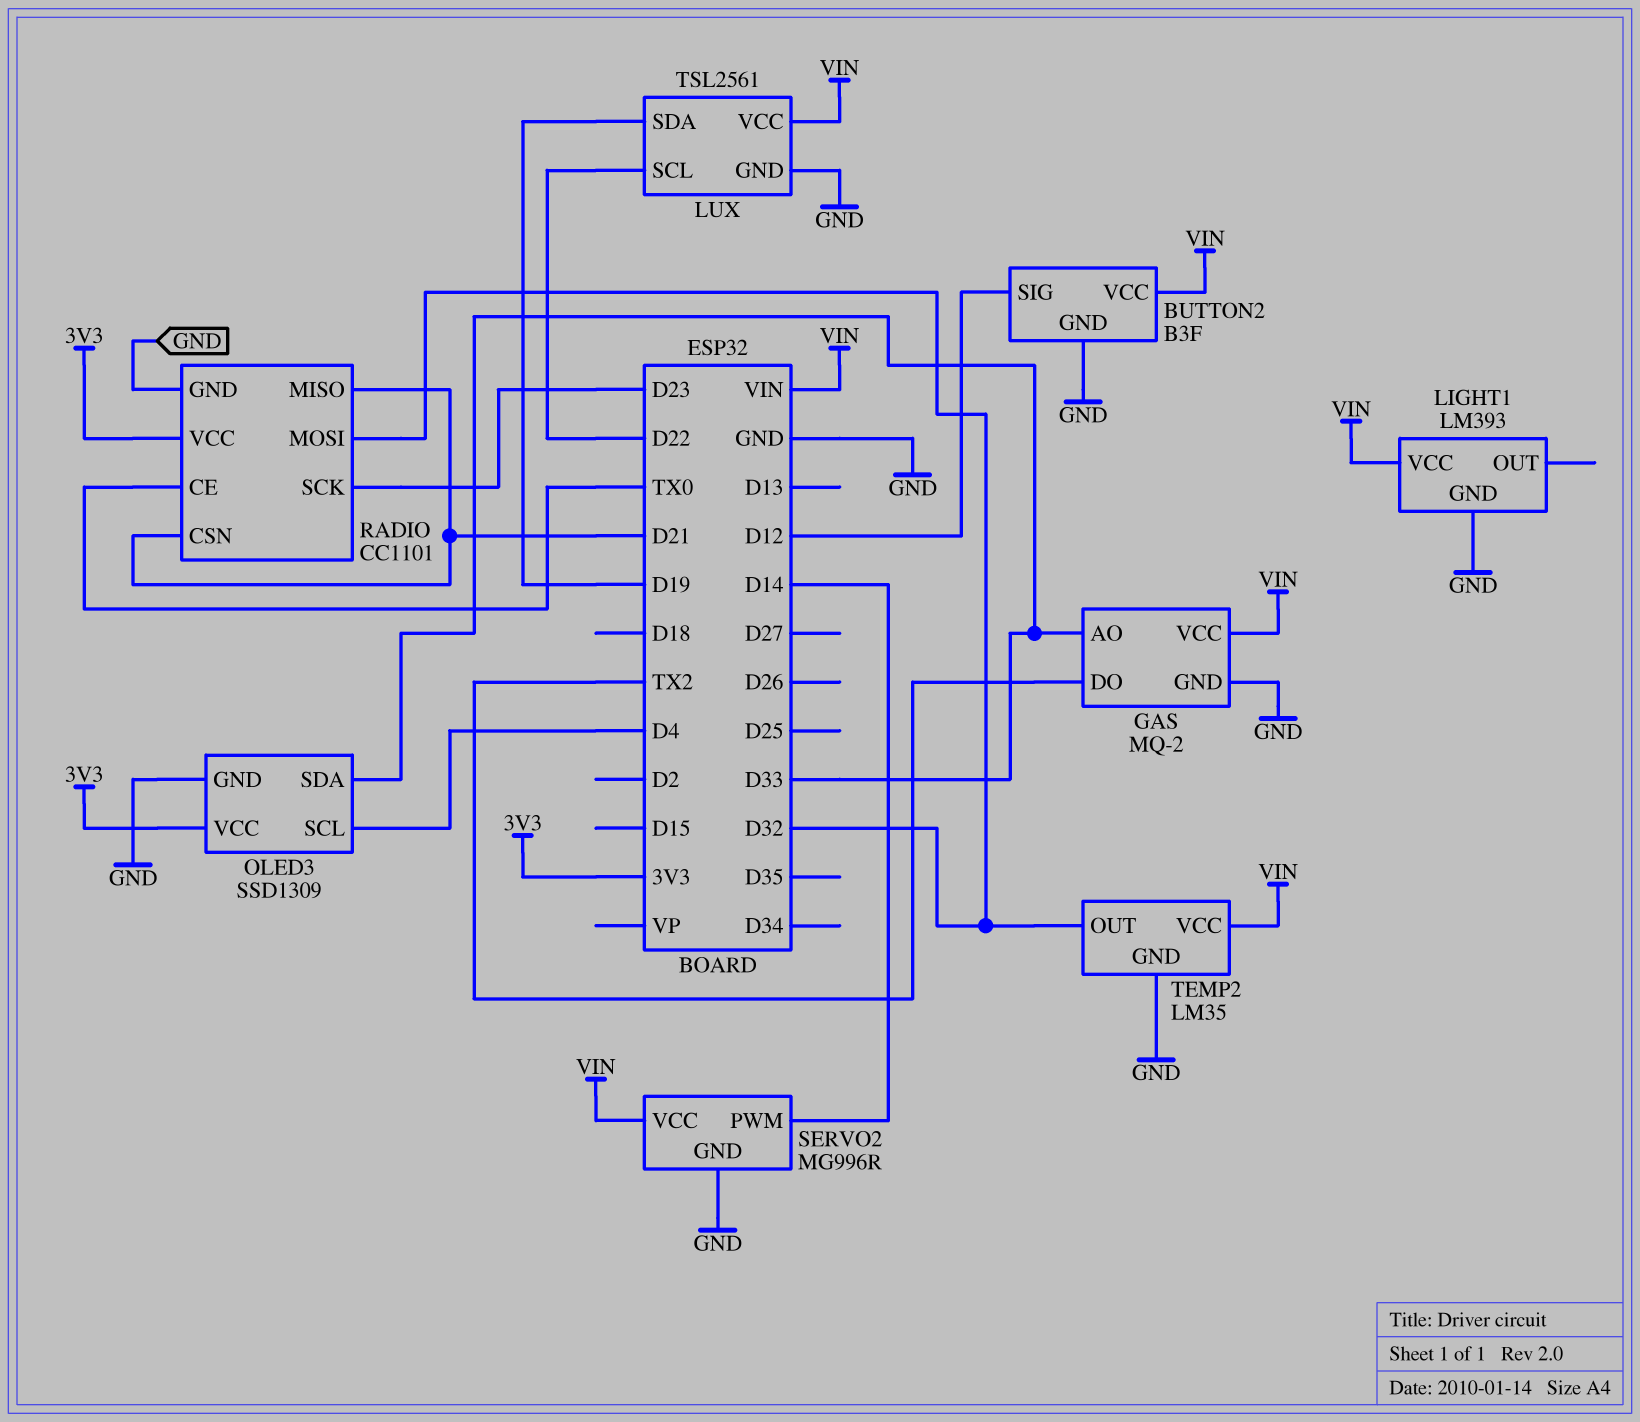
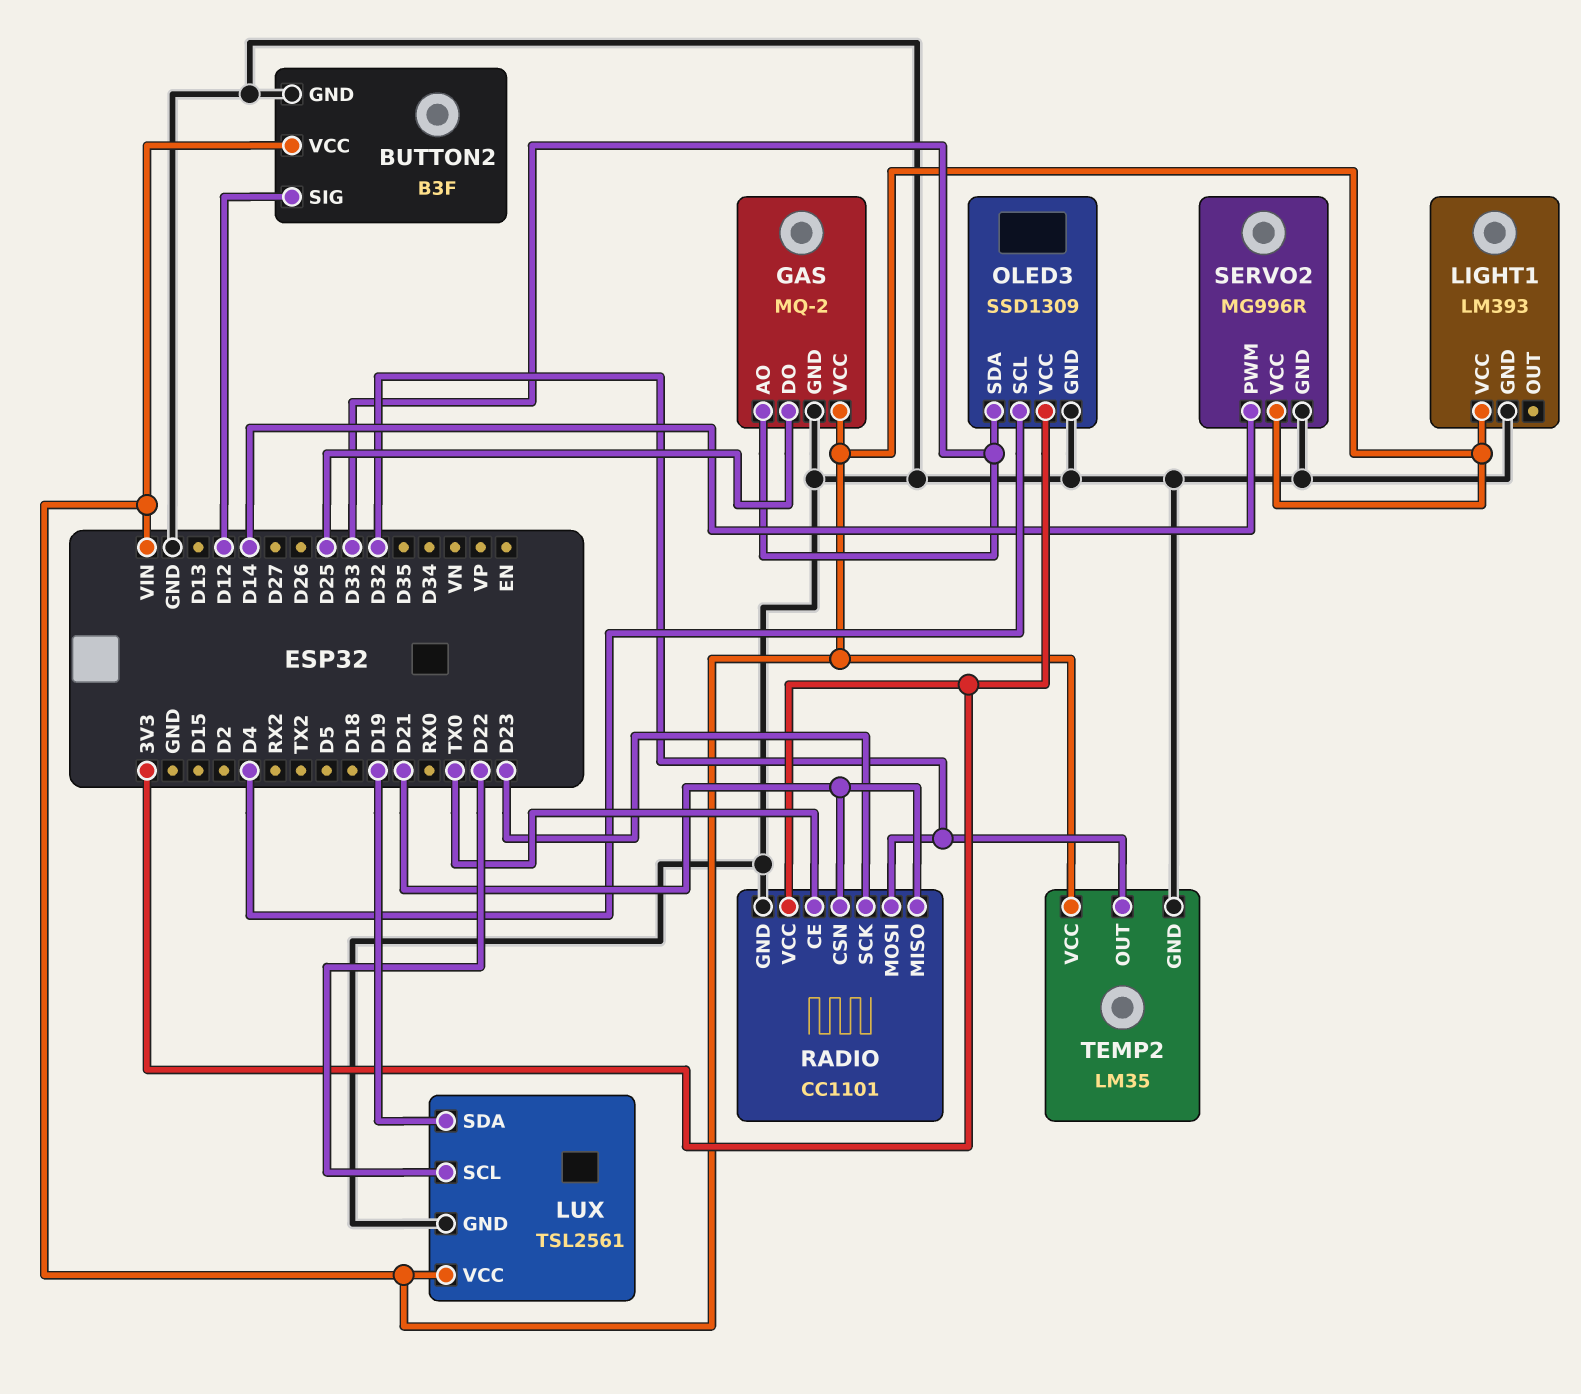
GAS pin DO: TX2 -> D25

